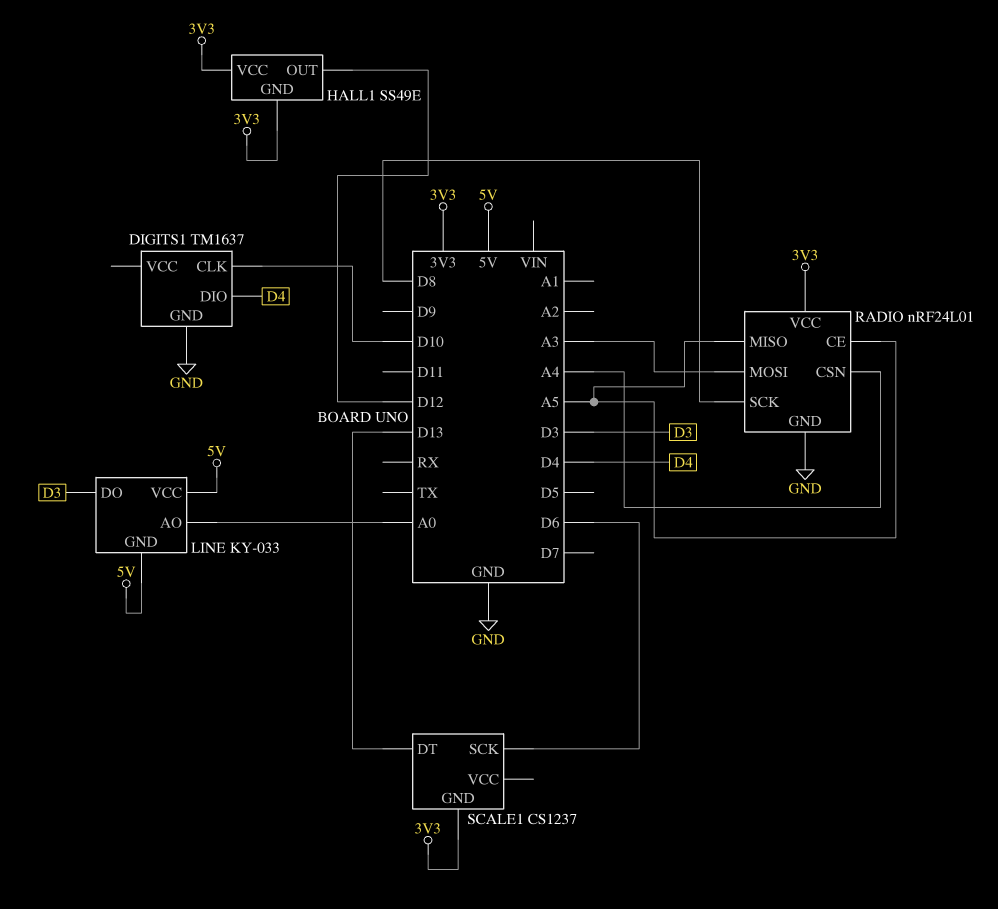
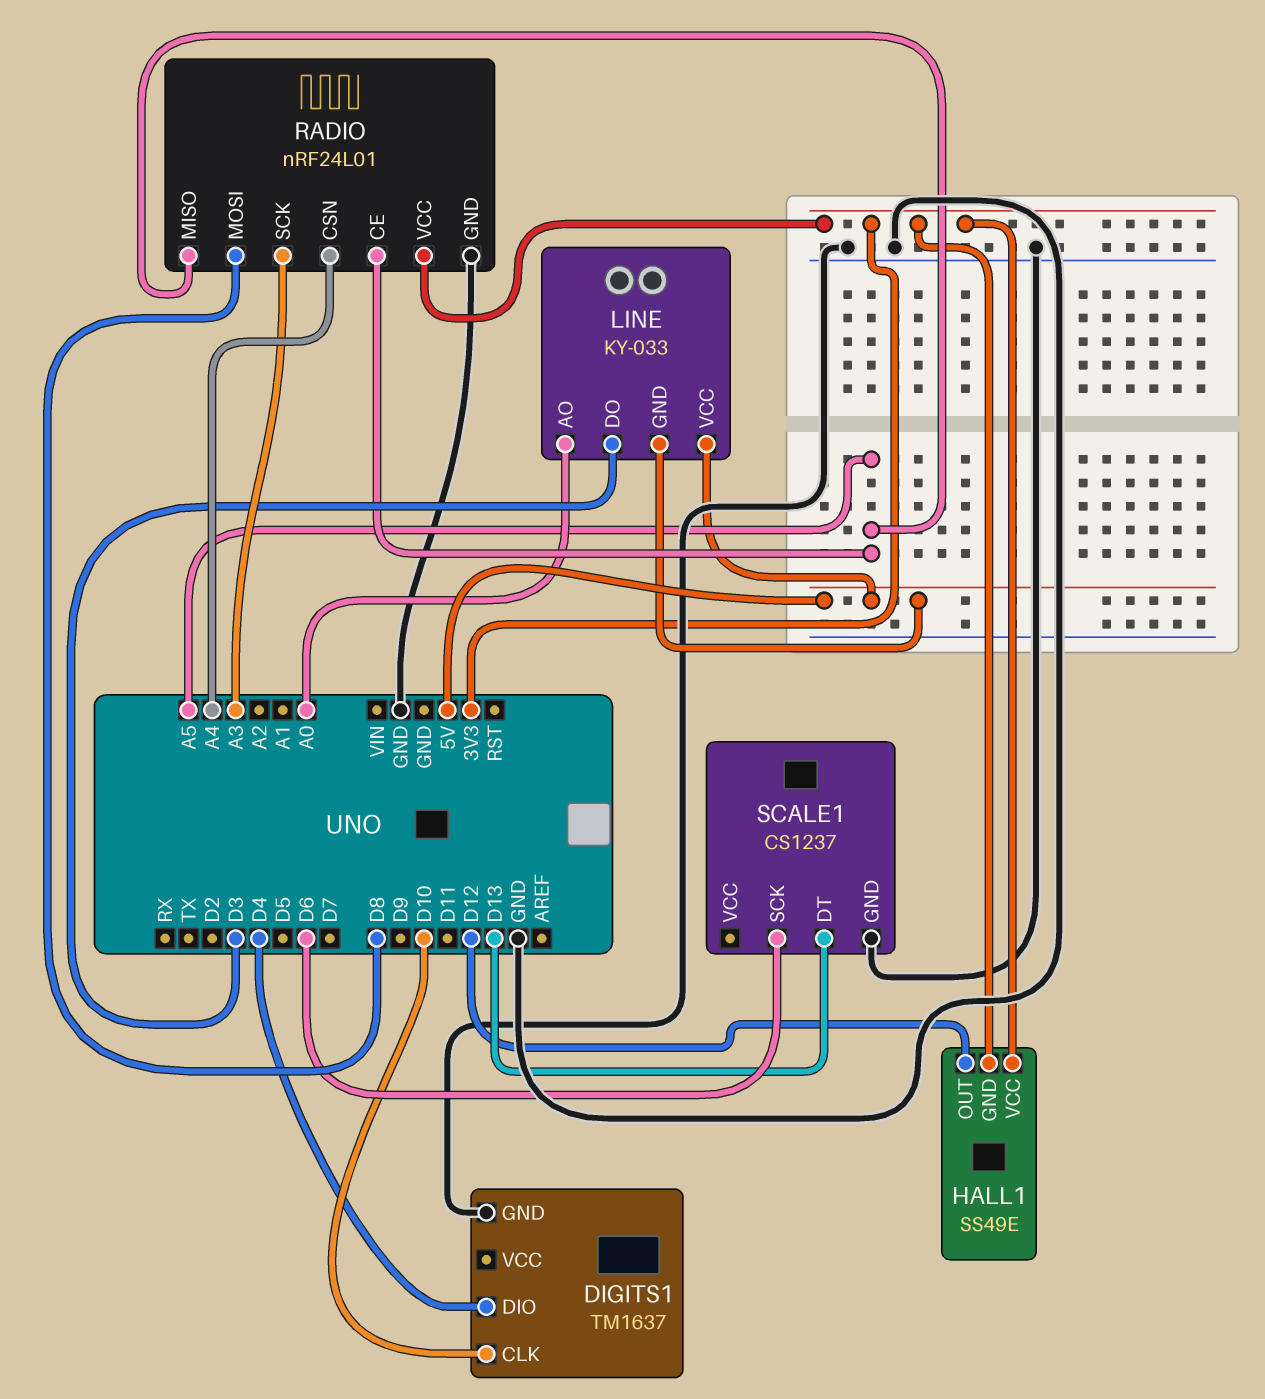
RADIO pin MOSI: A3 -> D8
RADIO pin SCK: D8 -> A3
SCALE1 pin GND: 3V3 -> GND

